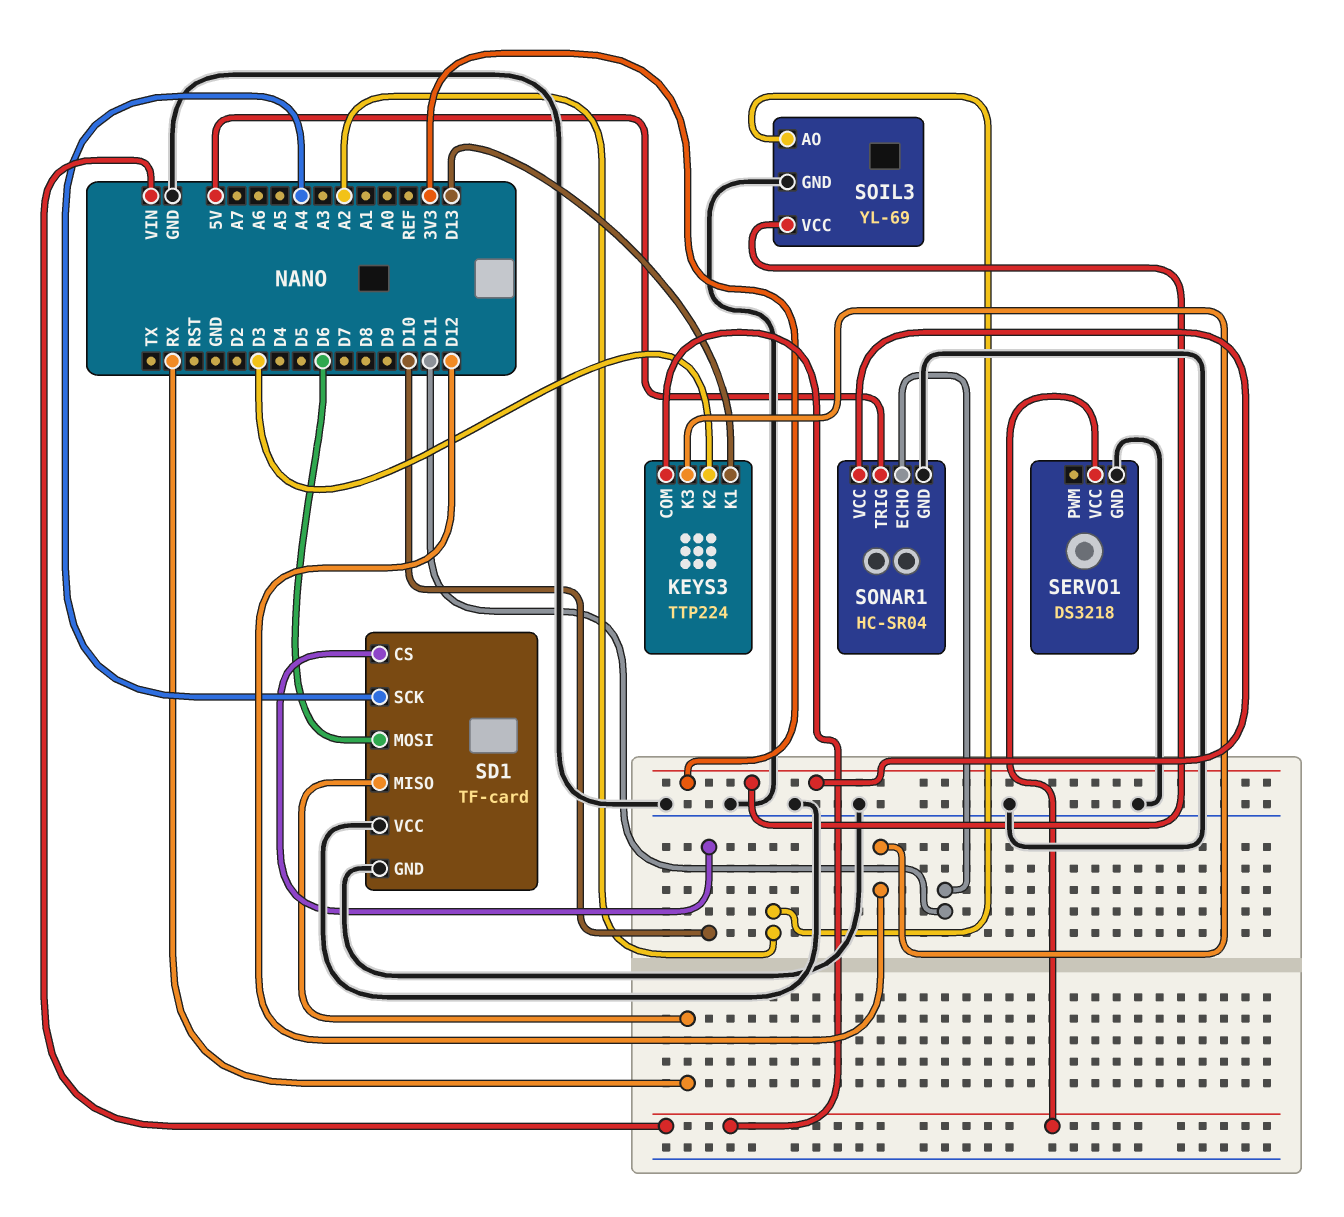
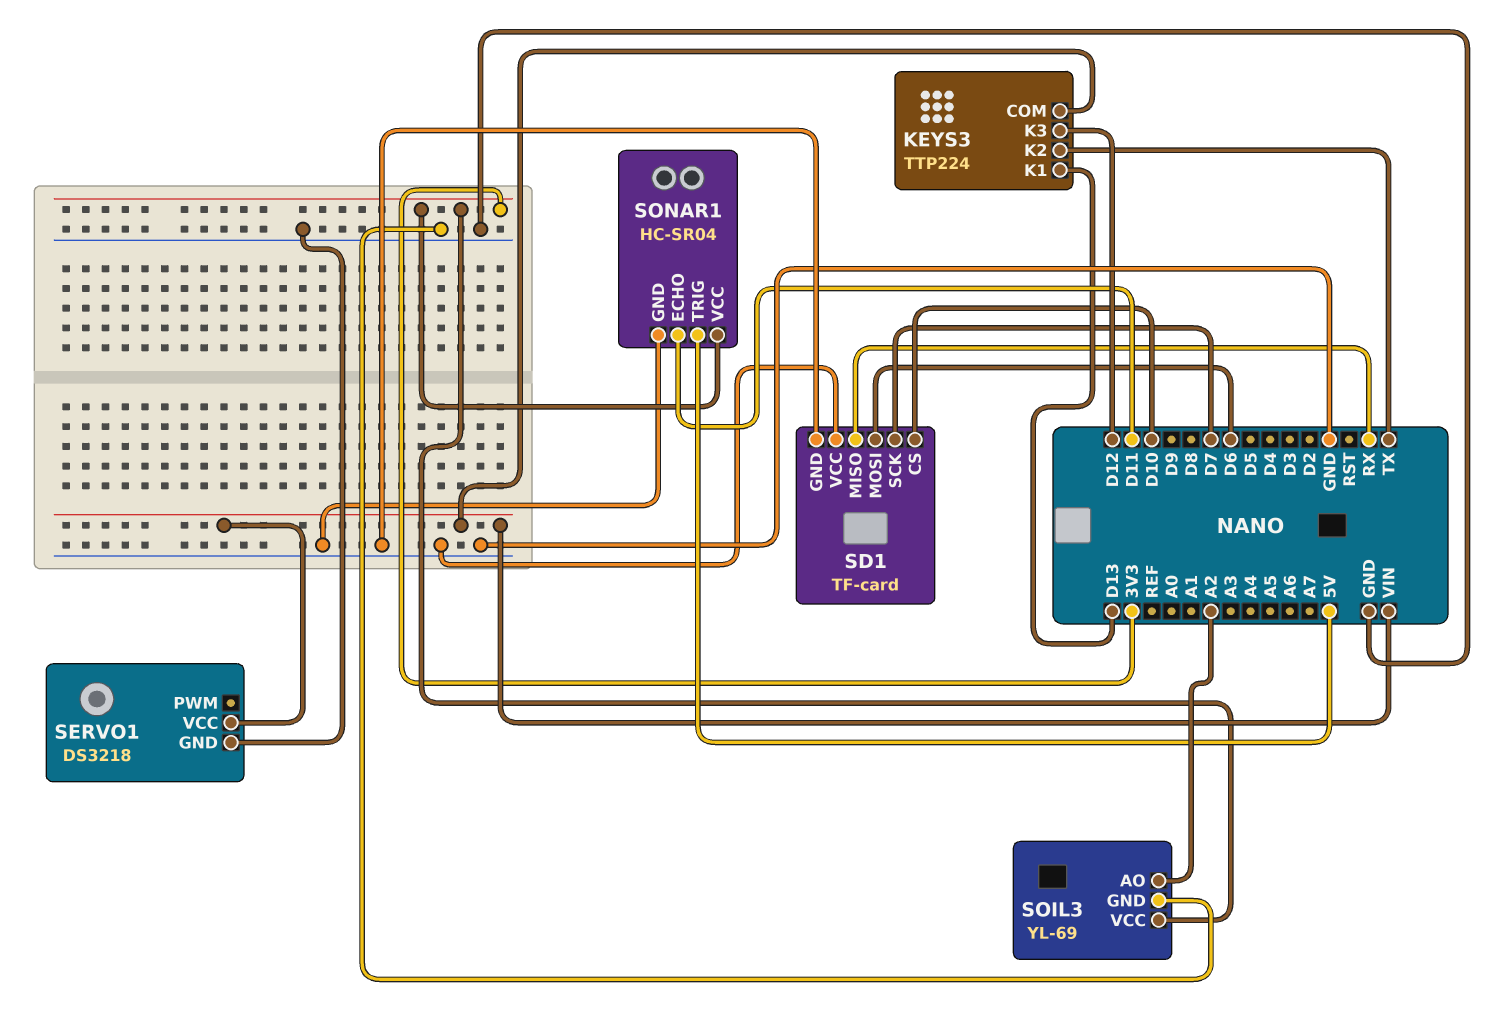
KEYS3 pin K2: D3 -> TX
SD1 pin SCK: A4 -> D7

